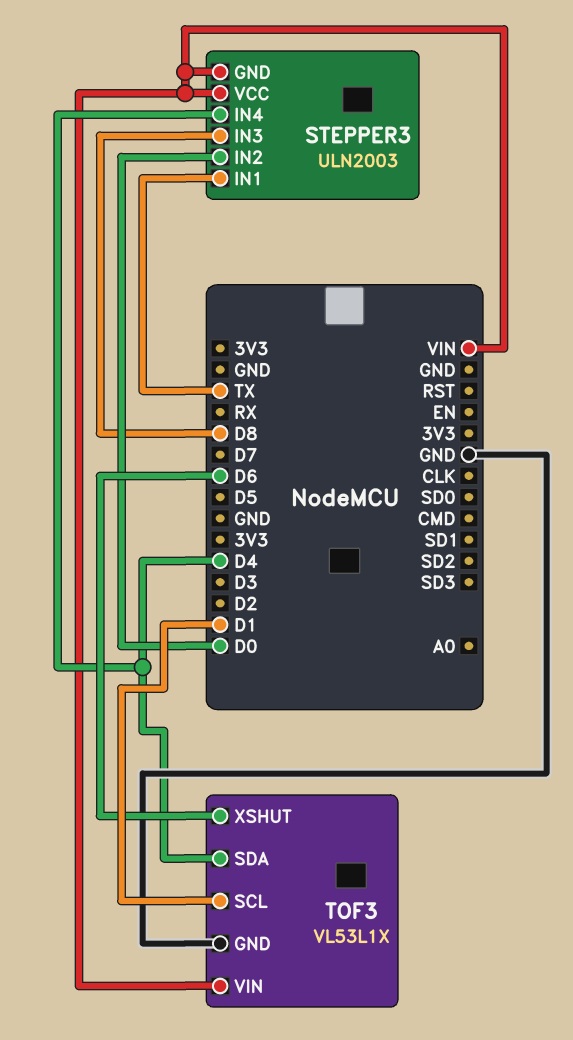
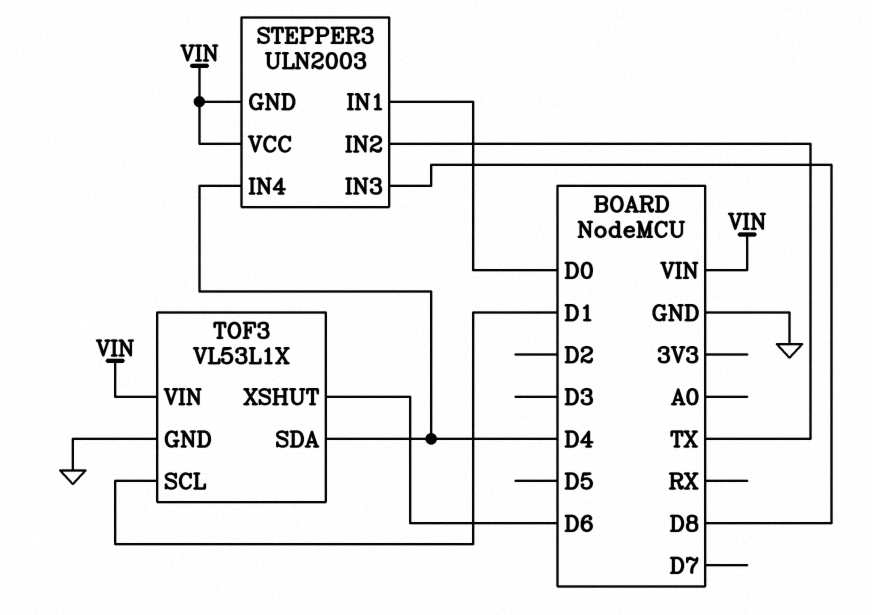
STEPPER3 pin IN1: TX -> D0
STEPPER3 pin IN2: D0 -> TX

